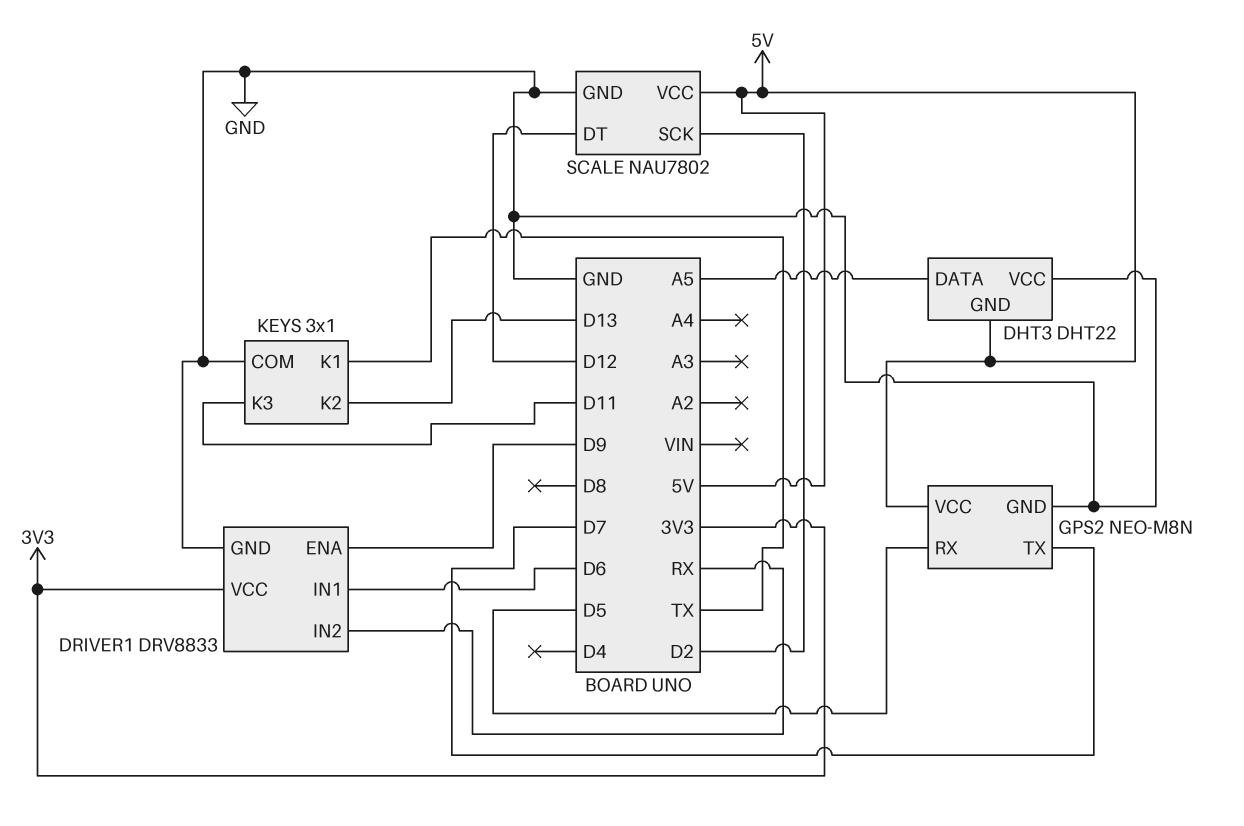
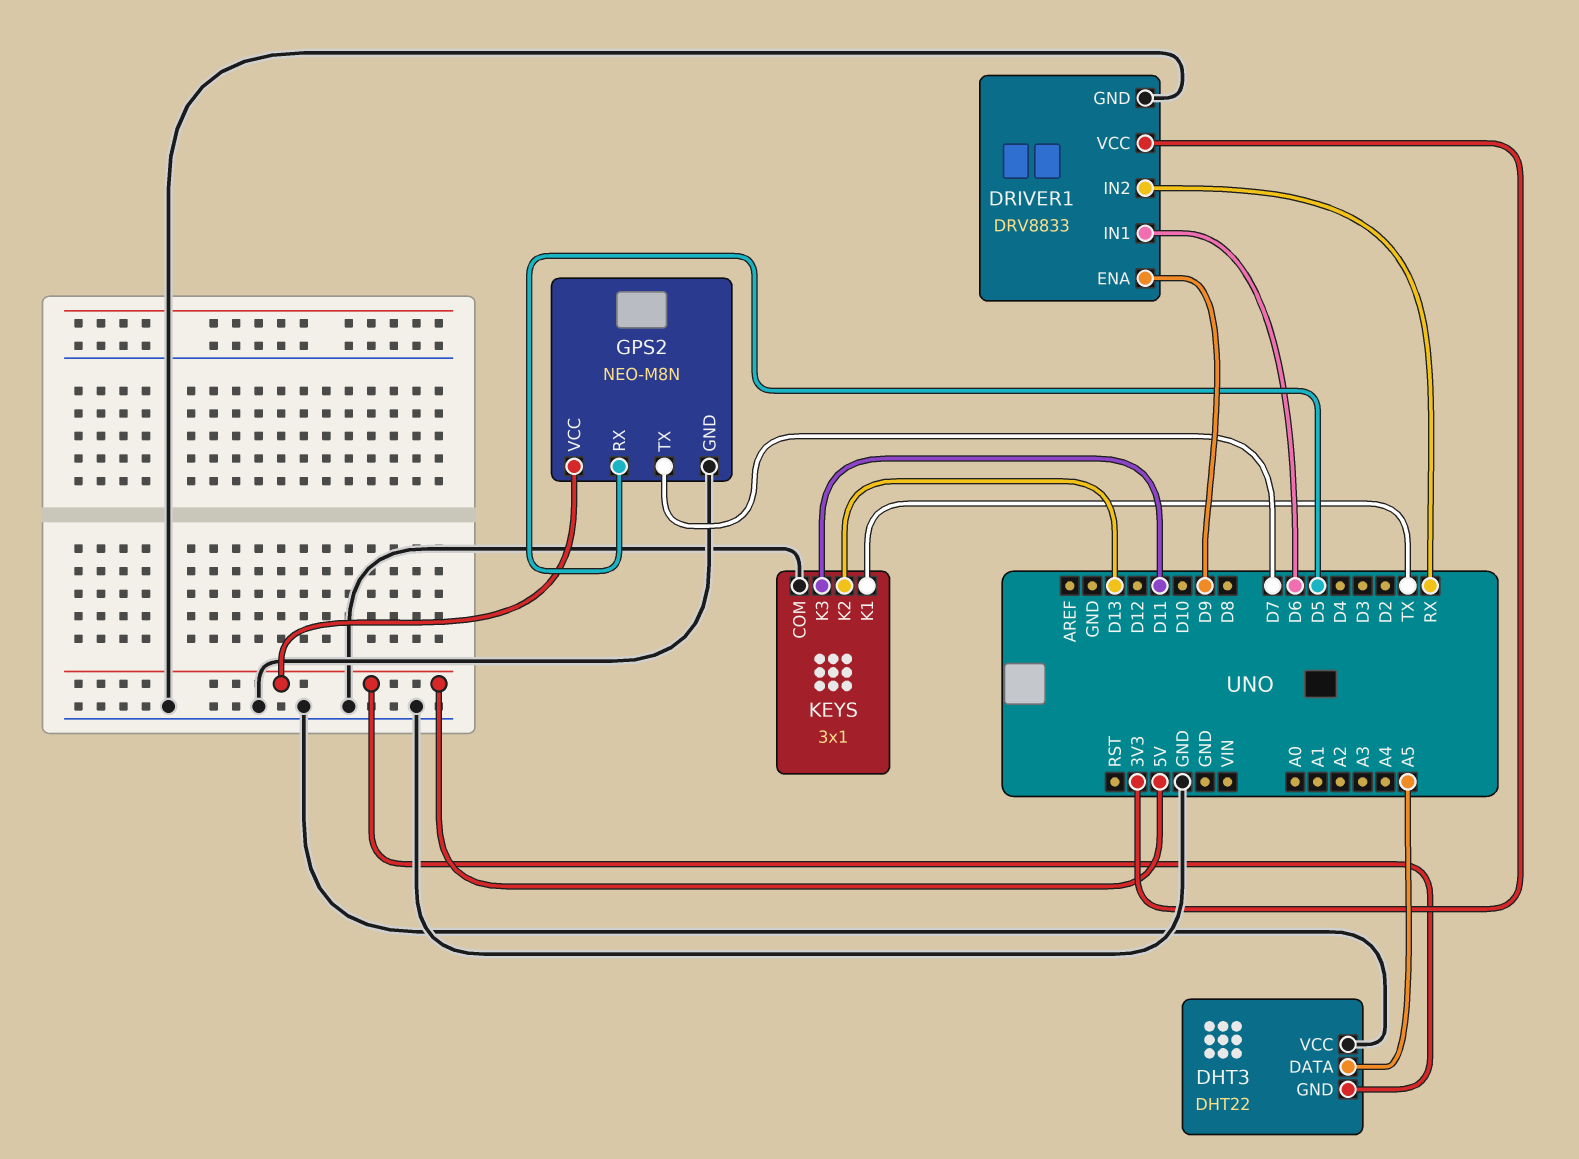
SCALE: NAU7802 -> none
SCALE pin DT: D12 -> none
SCALE pin GND: GND -> none
SCALE pin SCK: D2 -> none
SCALE pin VCC: 5V -> none

